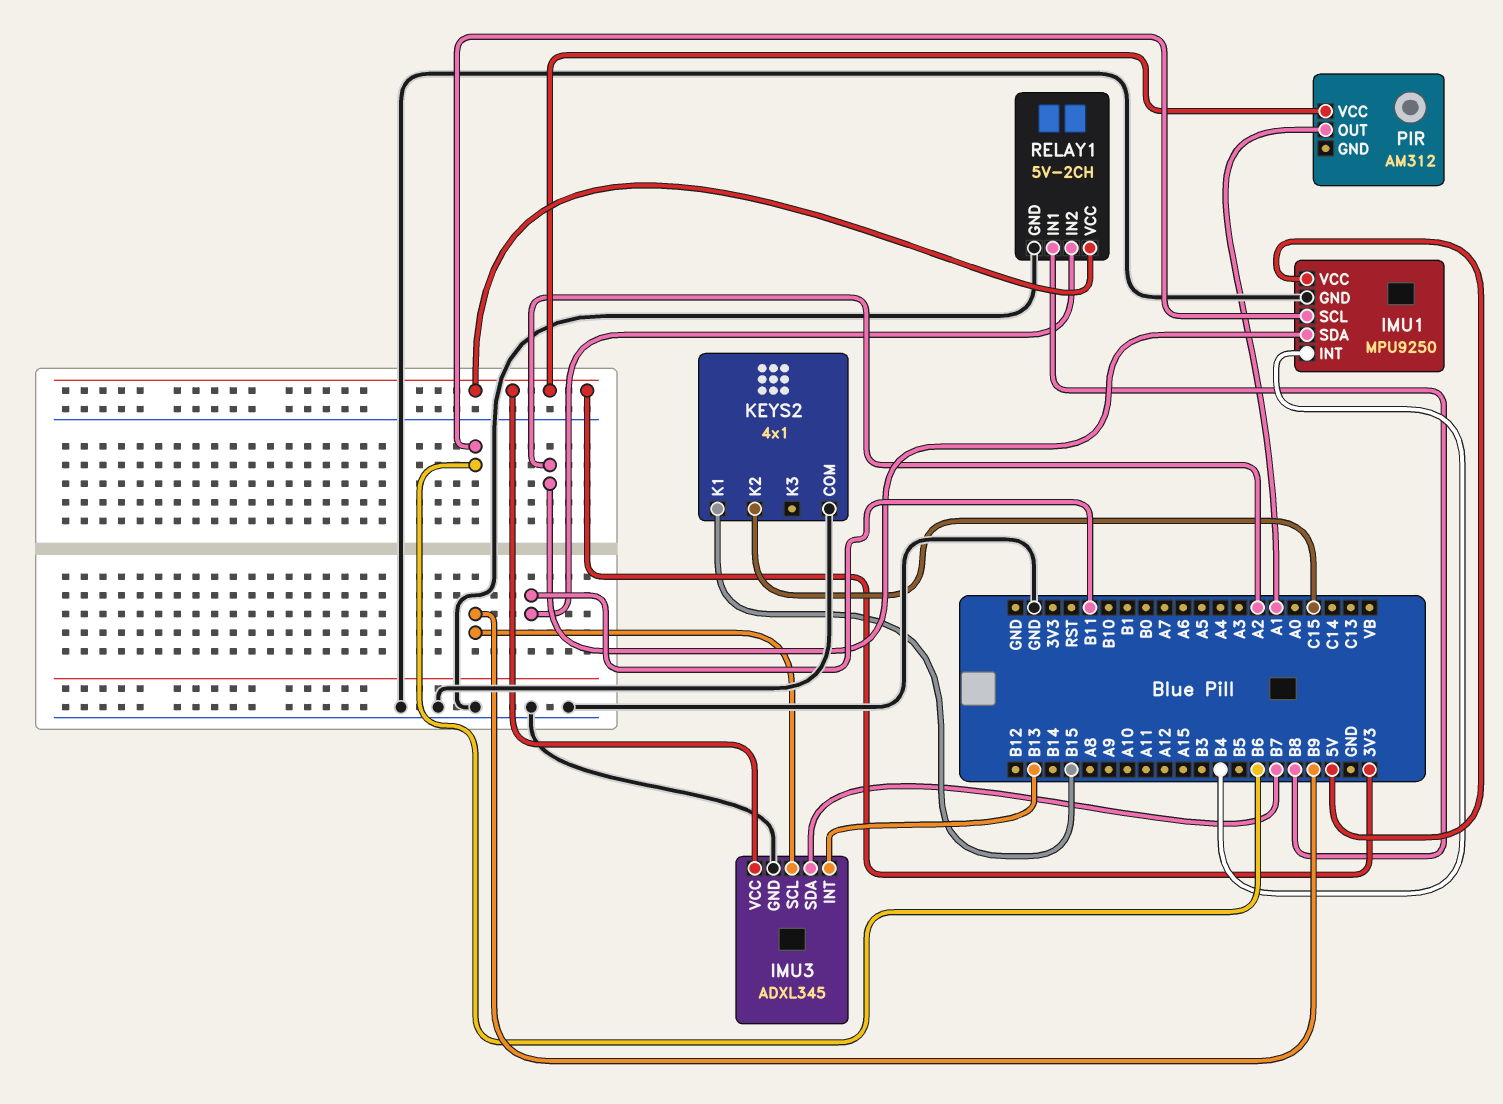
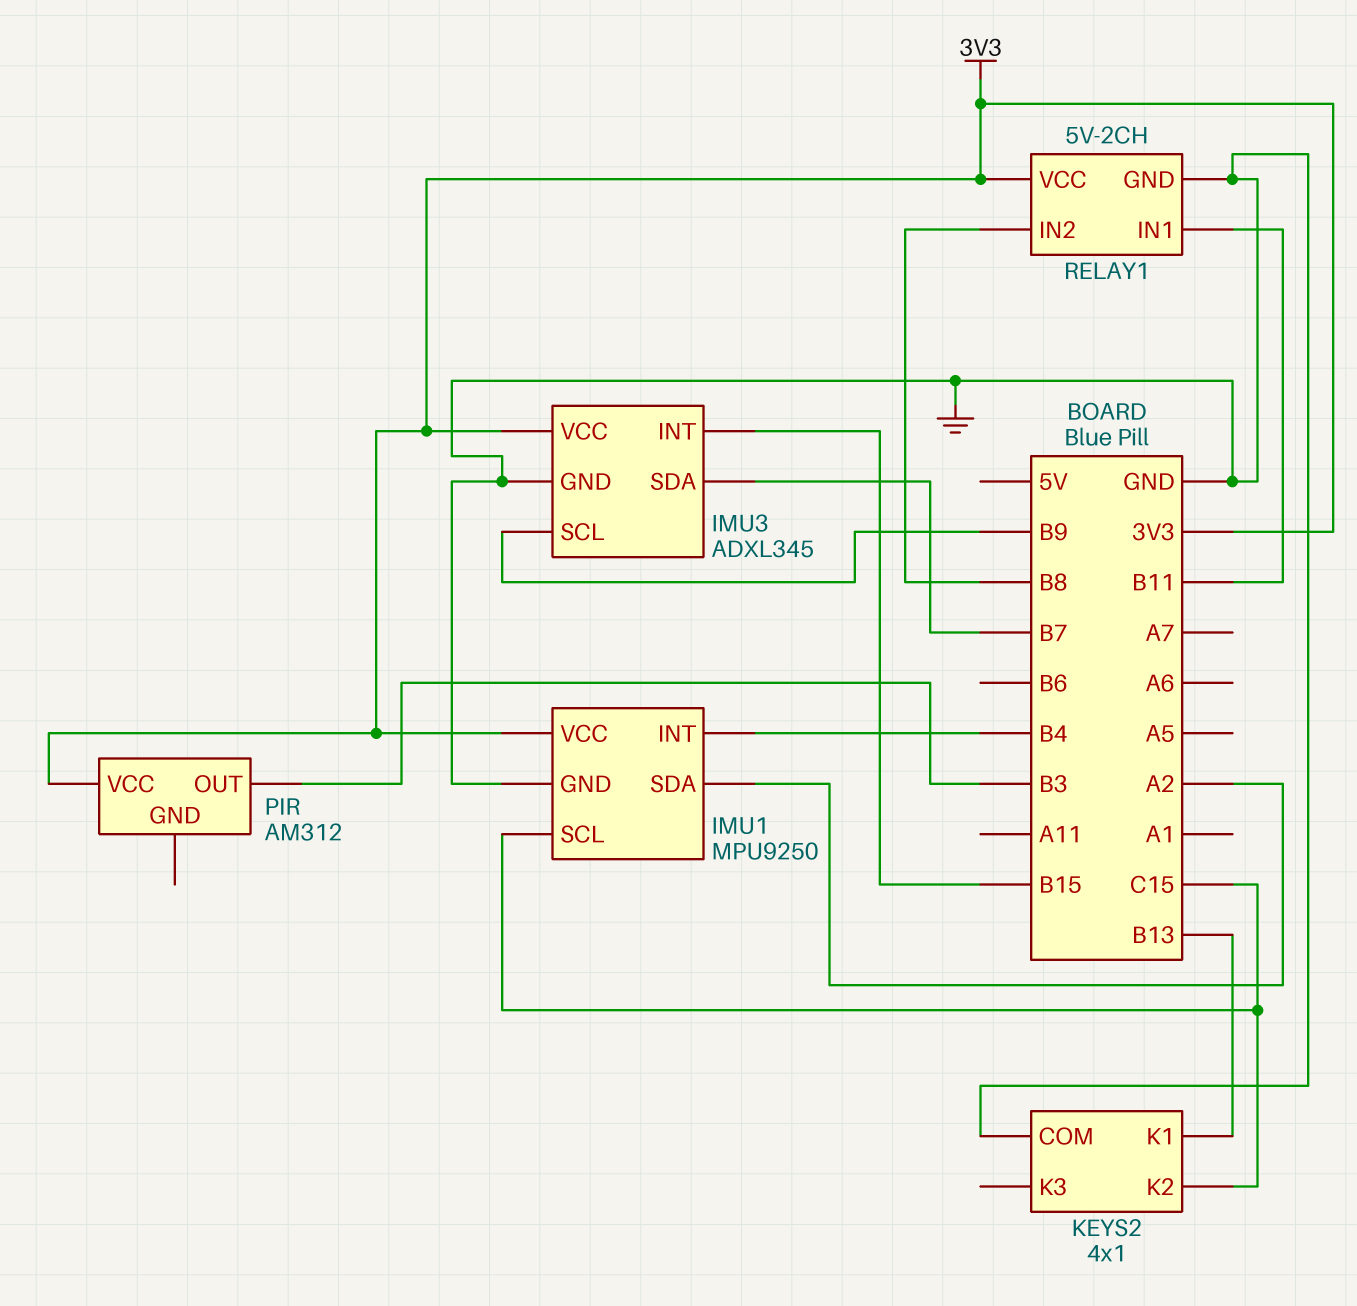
IMU1 pin SCL: B6 -> C15
IMU1 pin VCC: 5V -> 3V3
IMU3 pin INT: B13 -> B15
KEYS2 pin K1: B15 -> B13
PIR pin OUT: A1 -> B3
RELAY1 pin IN1: B8 -> B11
RELAY1 pin IN2: B11 -> B8

